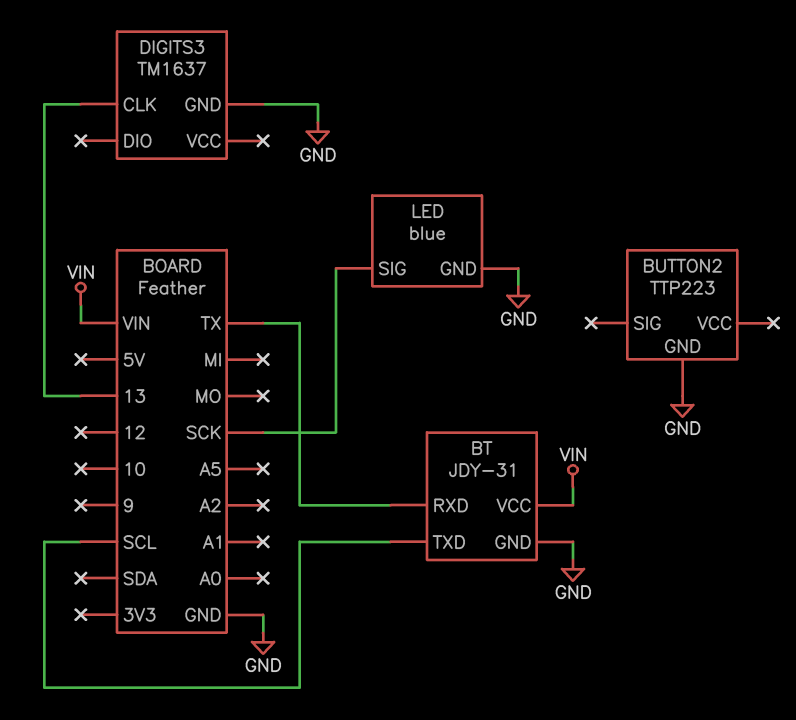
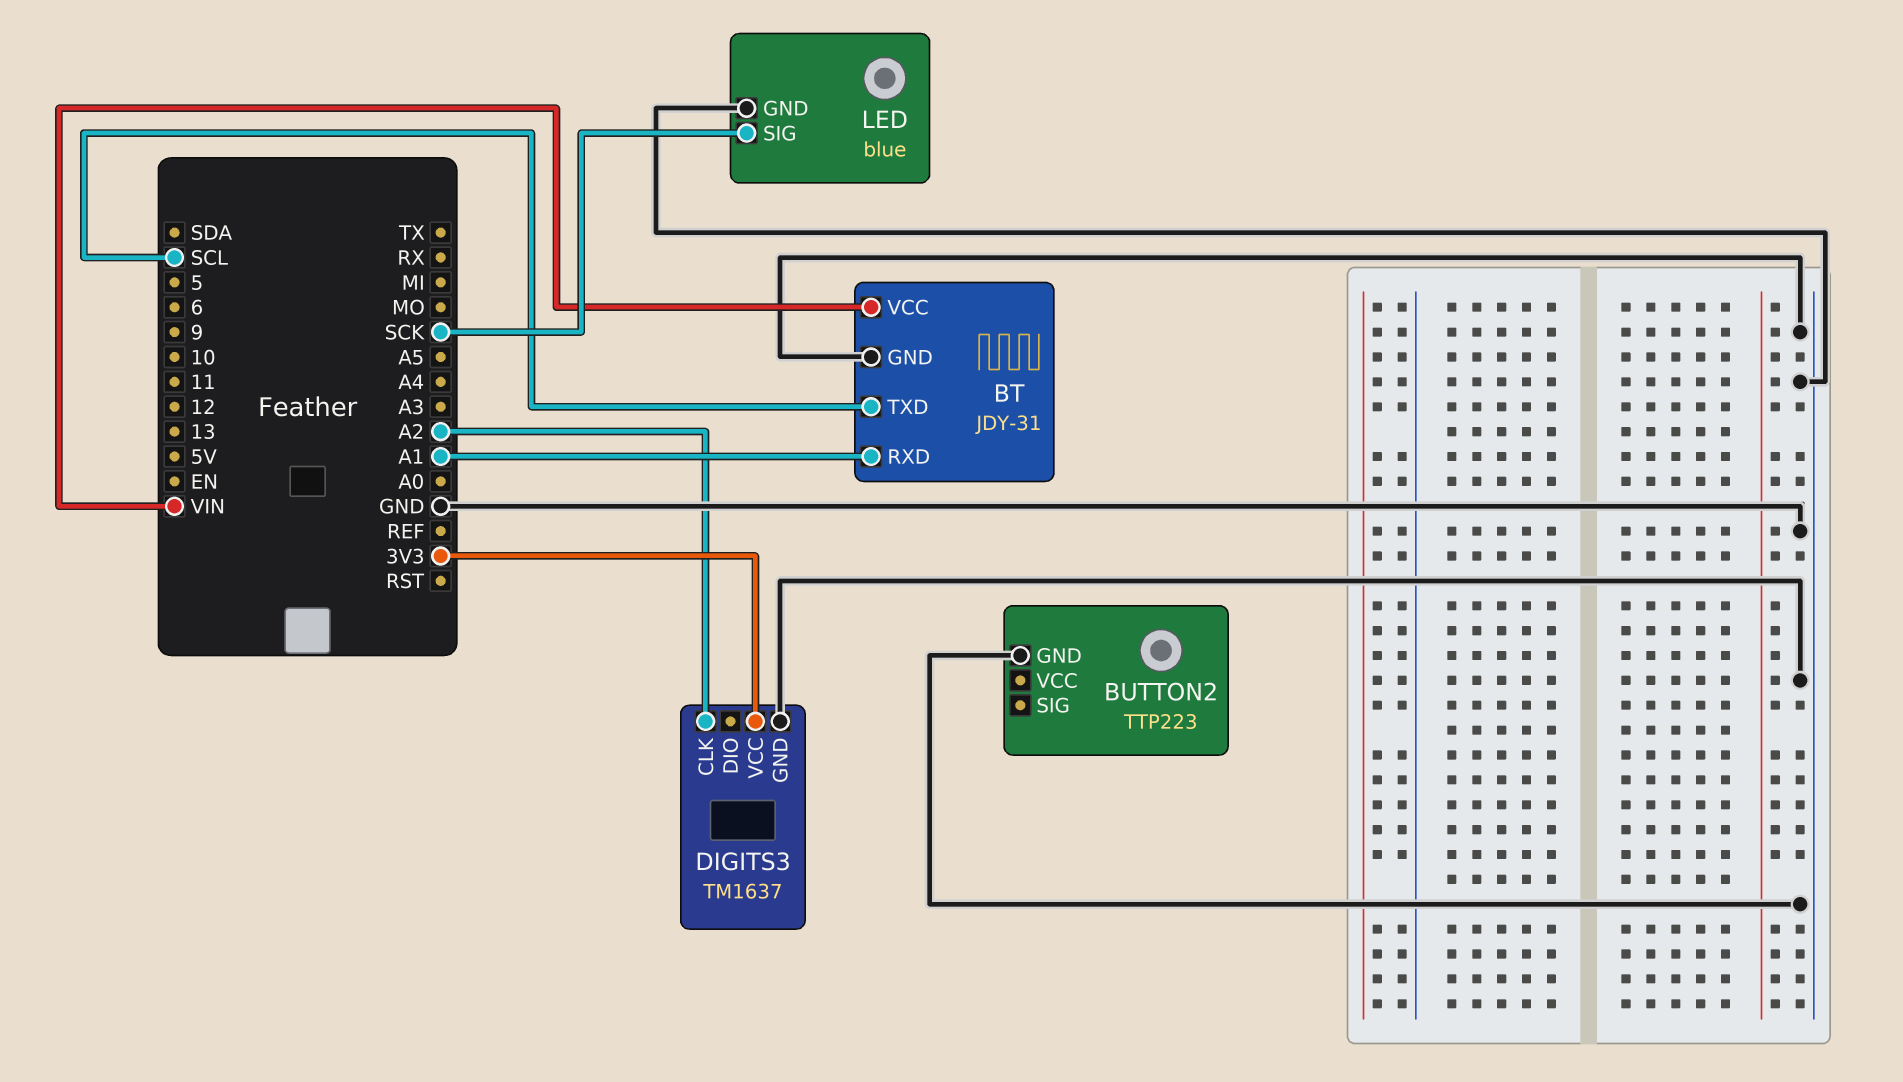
BT pin RXD: TX -> A1
DIGITS3 pin CLK: 13 -> A2
DIGITS3 pin VCC: none -> 3V3

